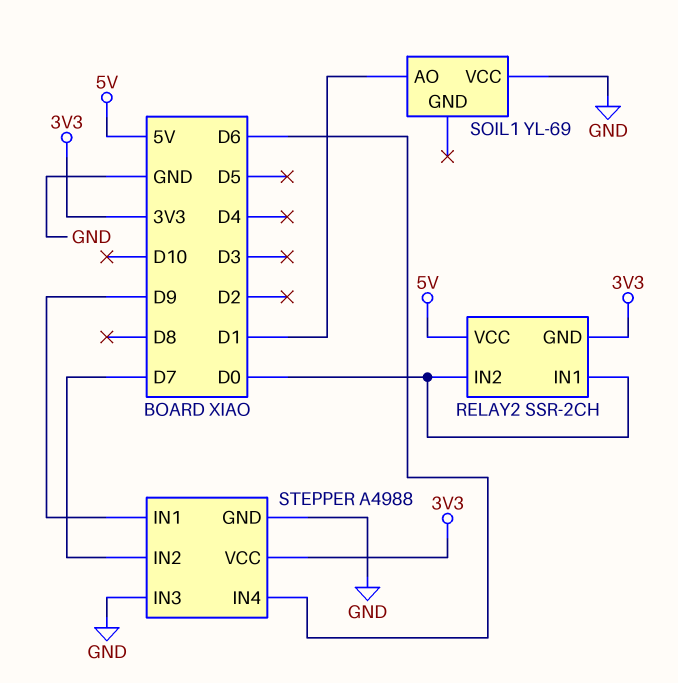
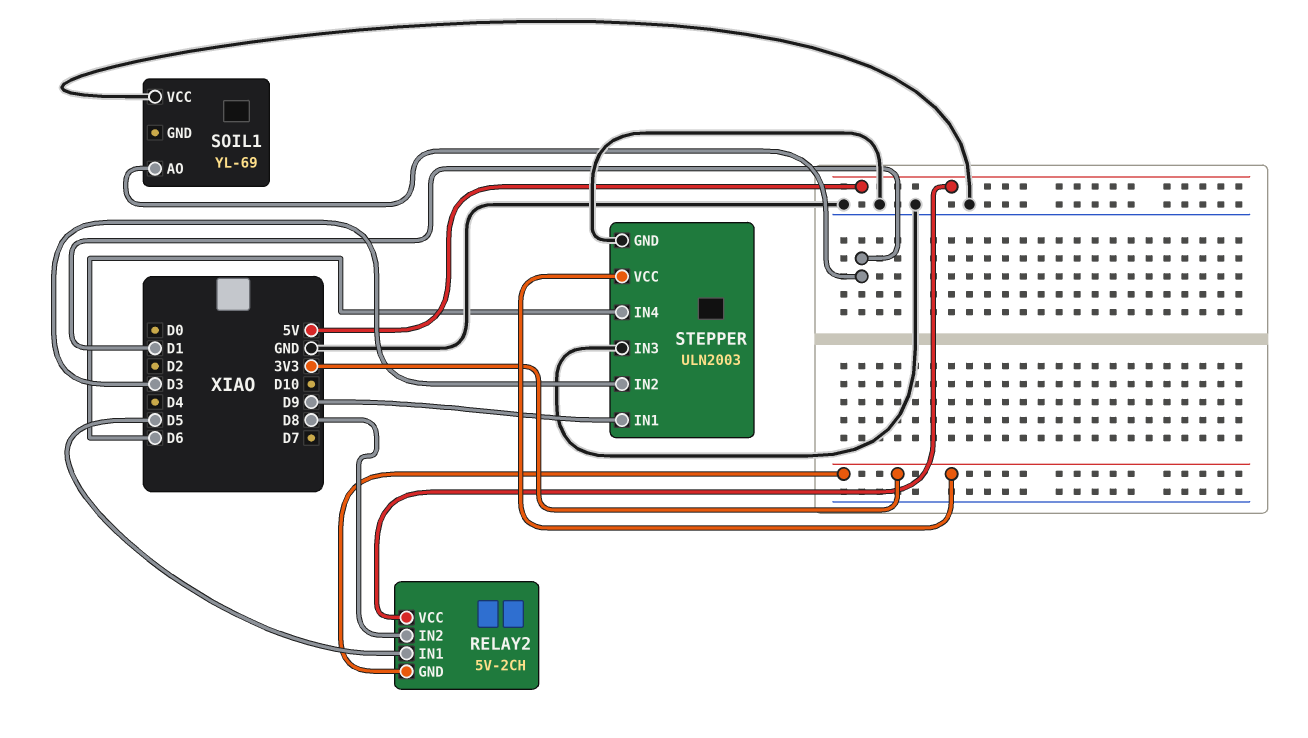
RELAY2: SSR-2CH -> 5V-2CH
RELAY2 pin IN1: D0 -> D5
RELAY2 pin IN2: D0 -> D8
STEPPER: A4988 -> ULN2003
STEPPER pin IN2: D7 -> D3

